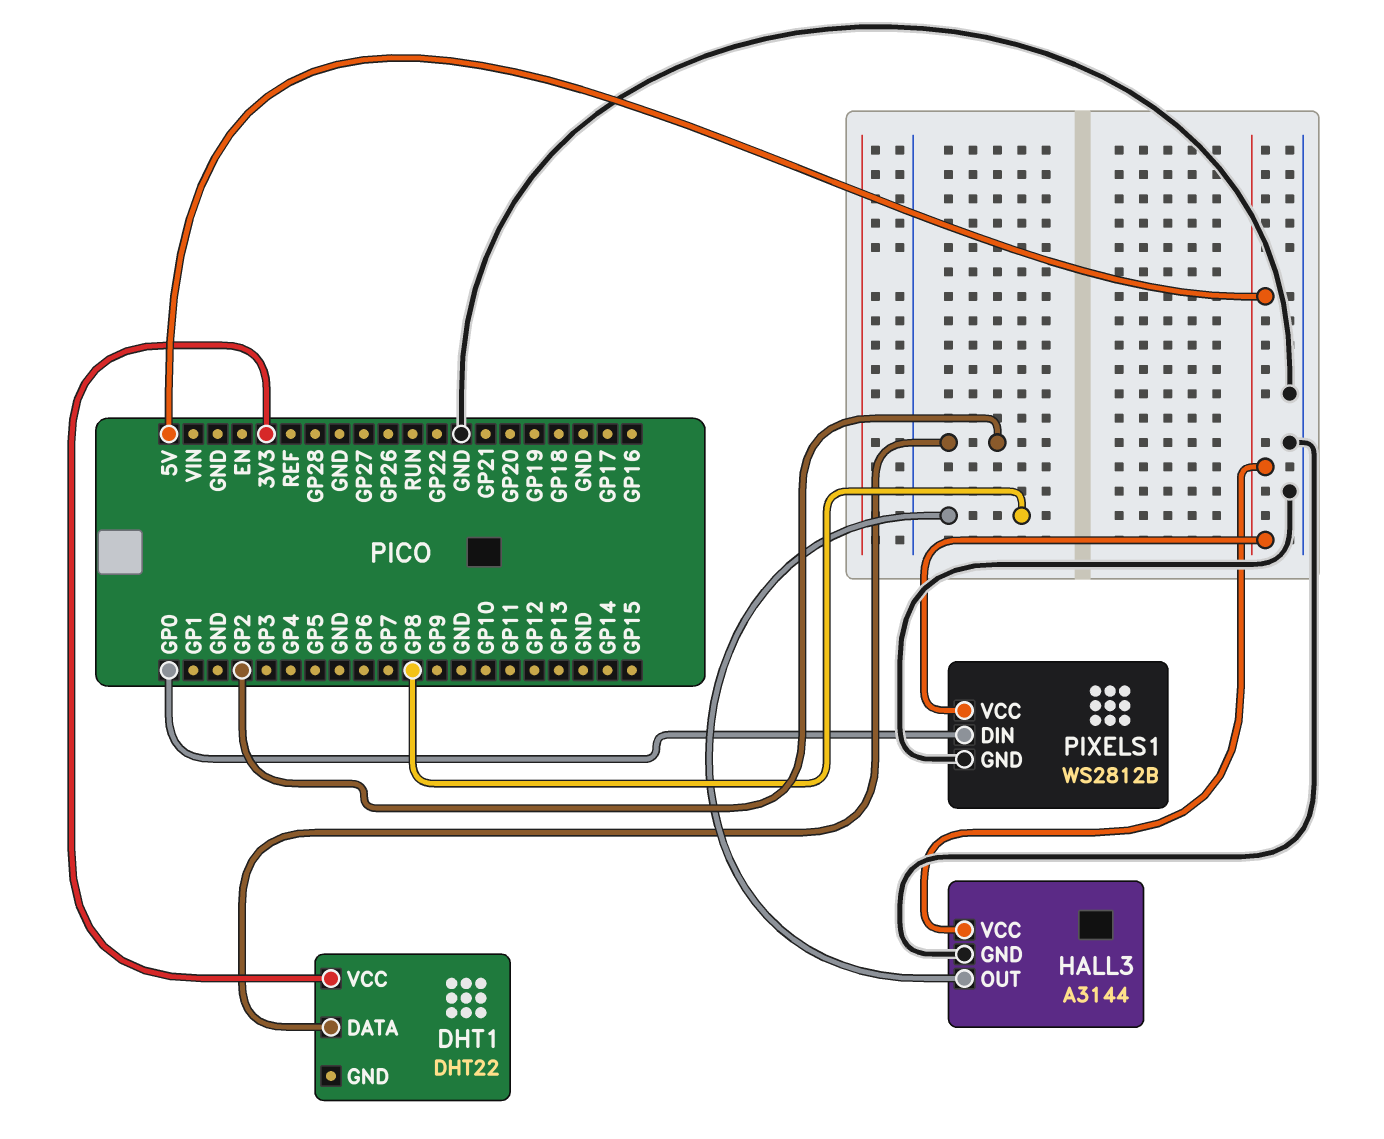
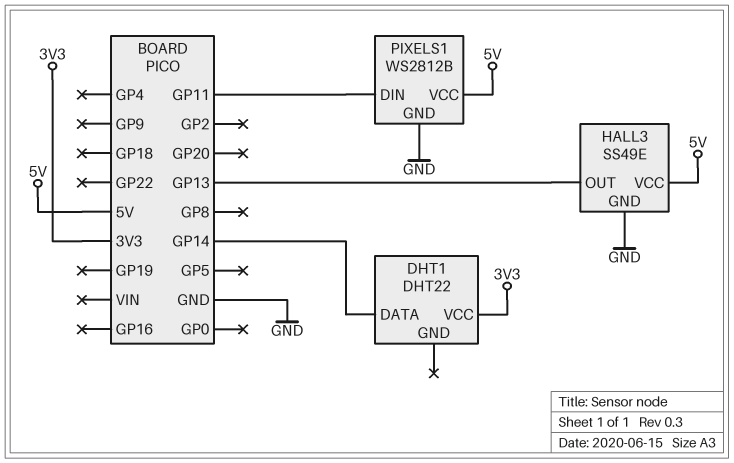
DHT1 pin DATA: GP2 -> GP14
HALL3: A3144 -> SS49E
HALL3 pin OUT: GP8 -> GP13
PIXELS1 pin DIN: GP0 -> GP11

